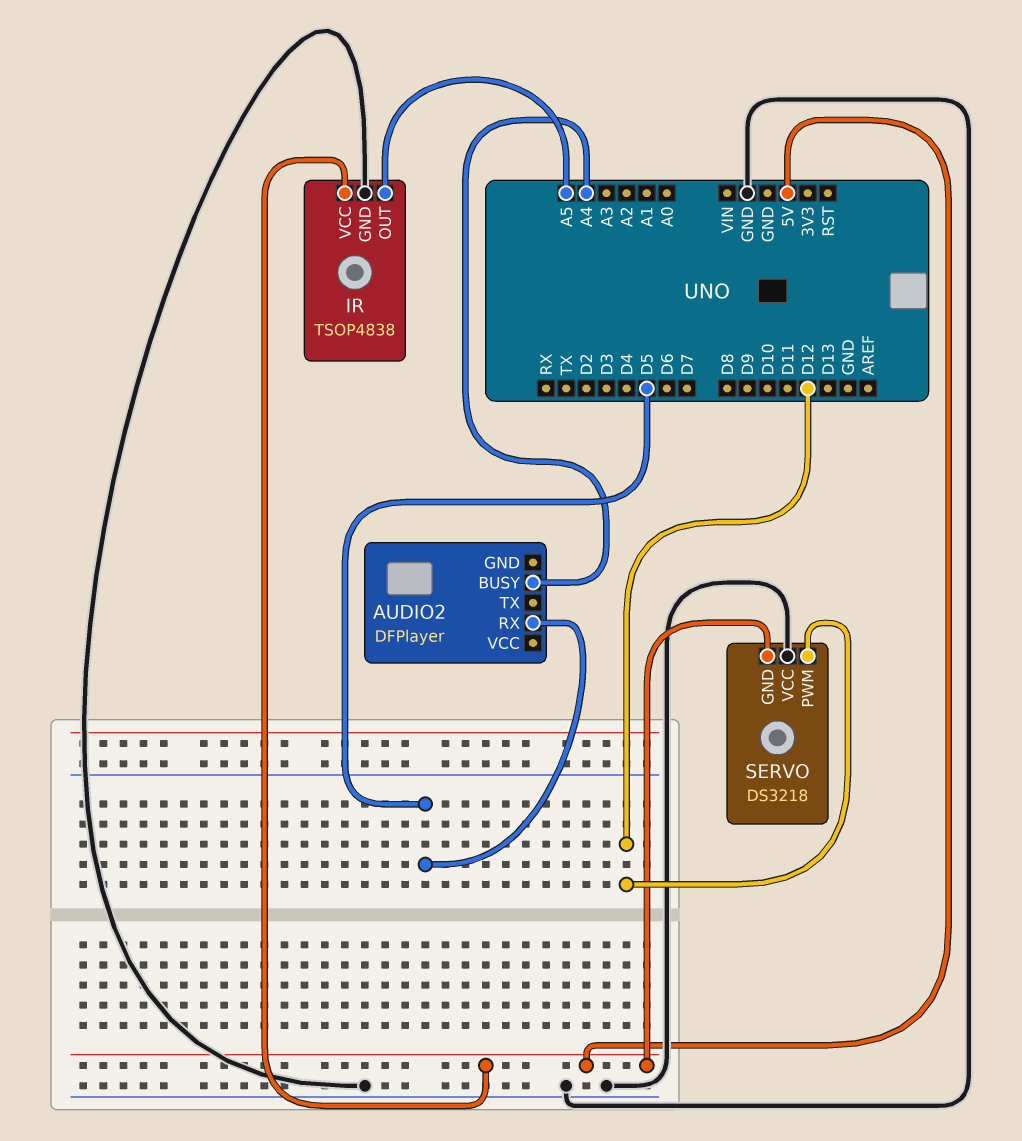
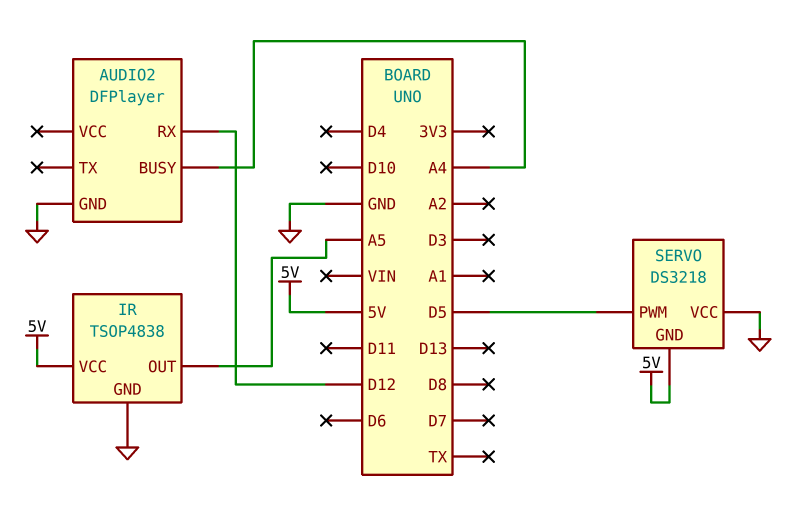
AUDIO2 pin GND: none -> GND
AUDIO2 pin RX: D5 -> D12
SERVO pin PWM: D12 -> D5

